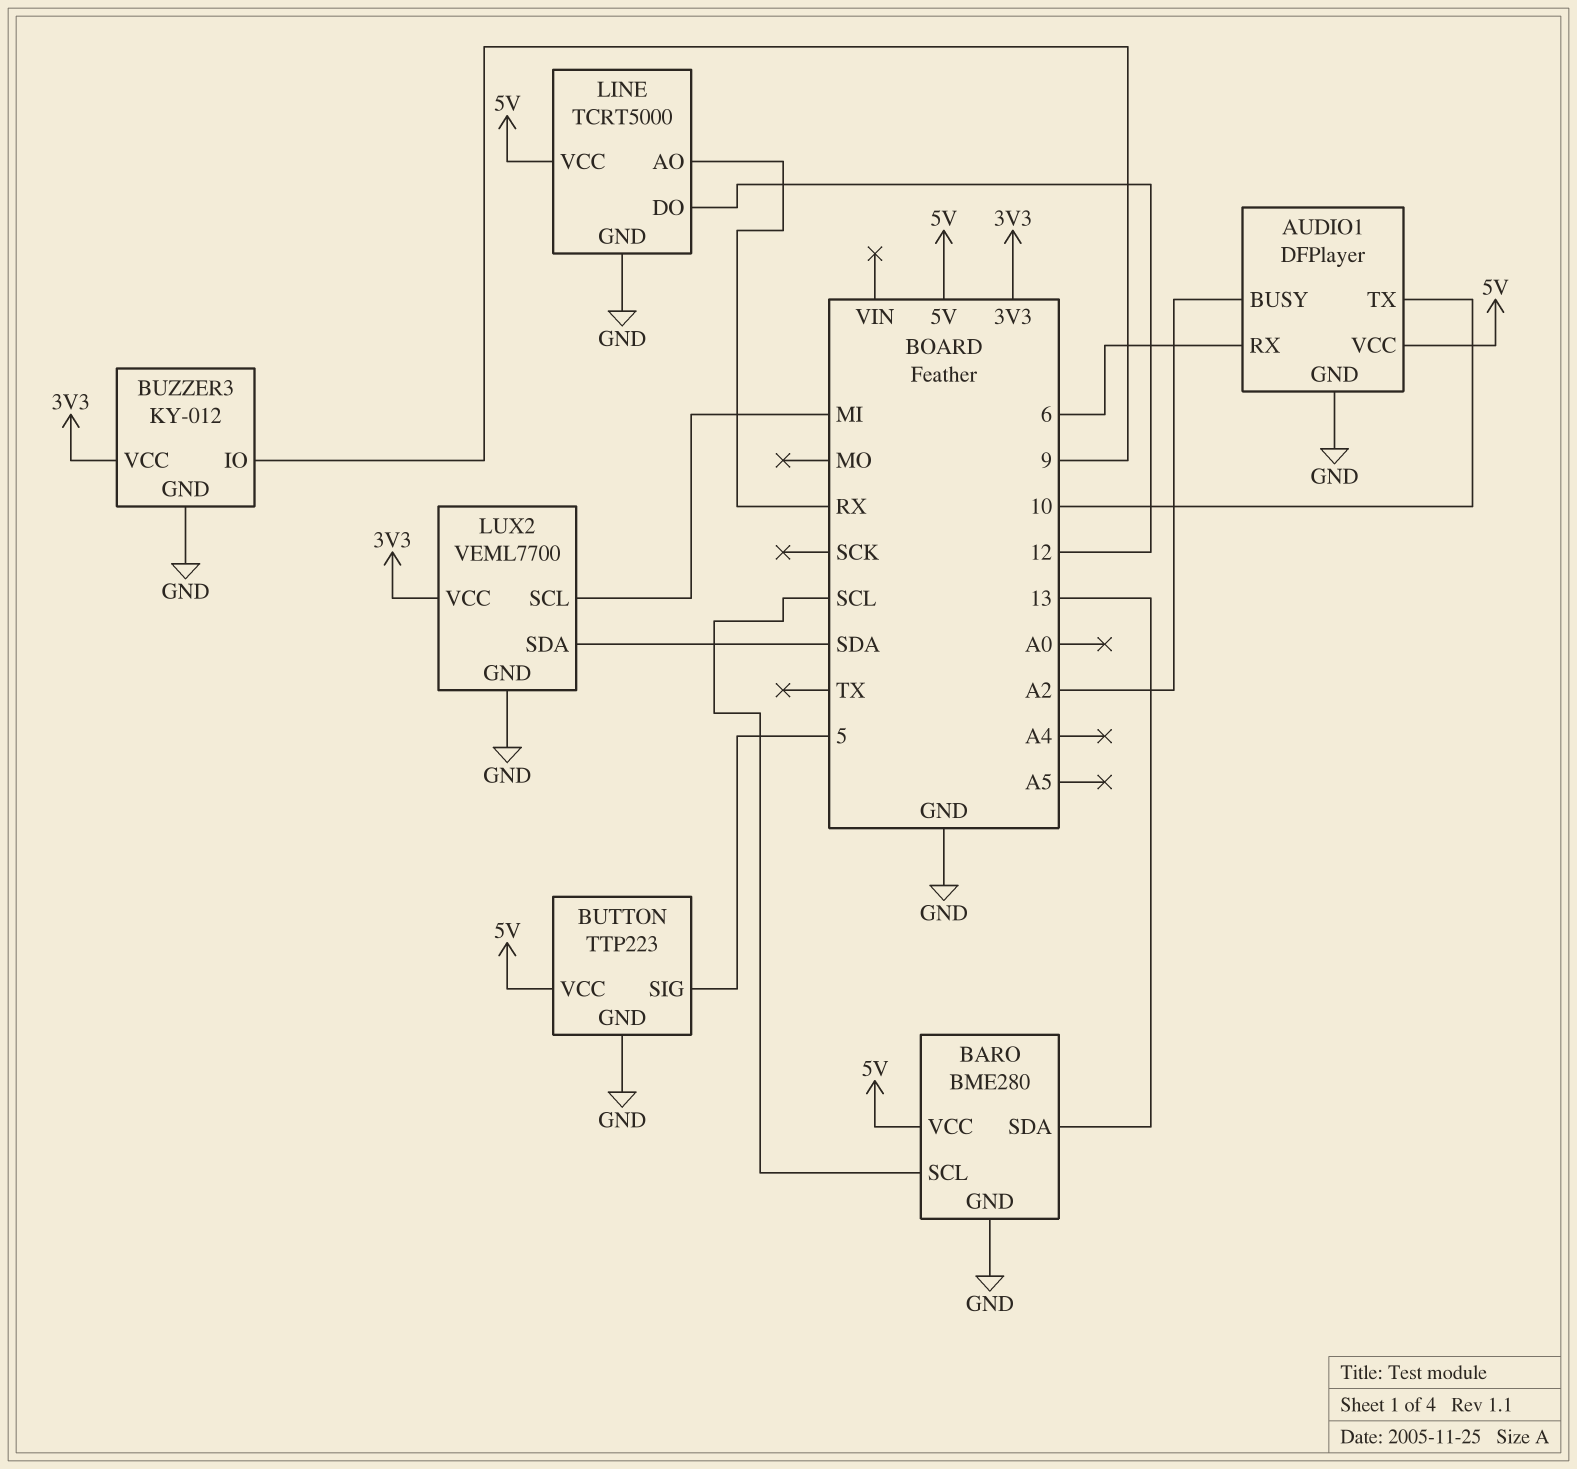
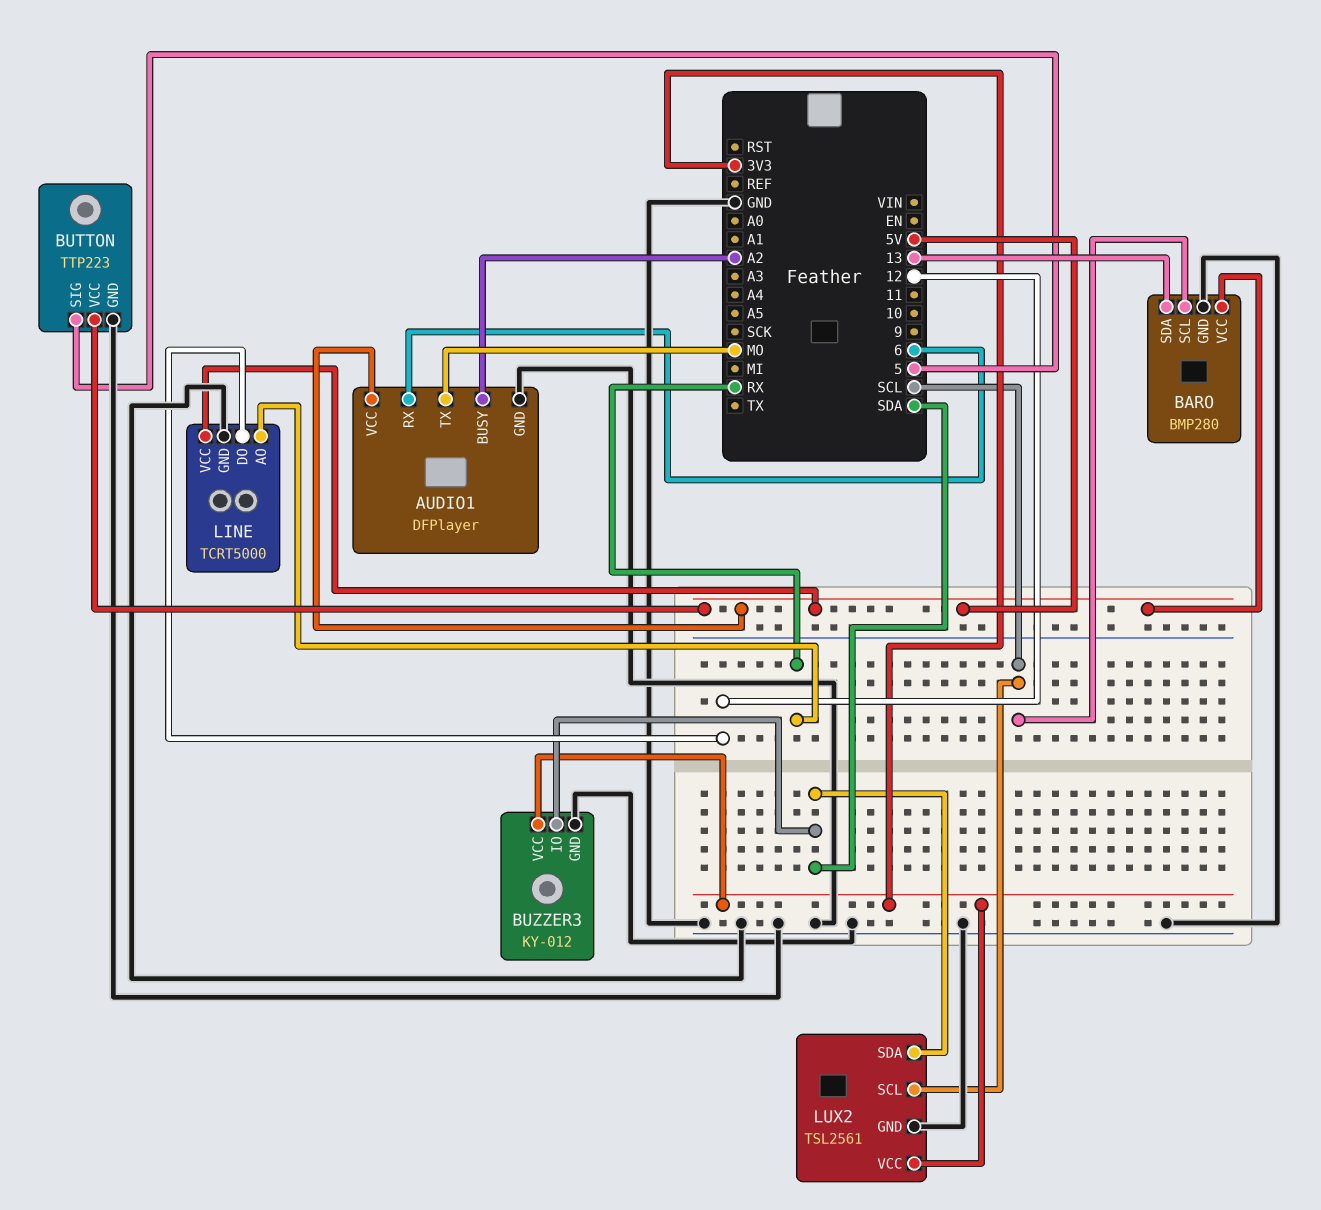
AUDIO1 pin TX: 10 -> MO
BARO: BME280 -> BMP280
BUZZER3 pin IO: 9 -> SDA
LUX2: VEML7700 -> TSL2561
LUX2 pin SCL: MI -> SCL

